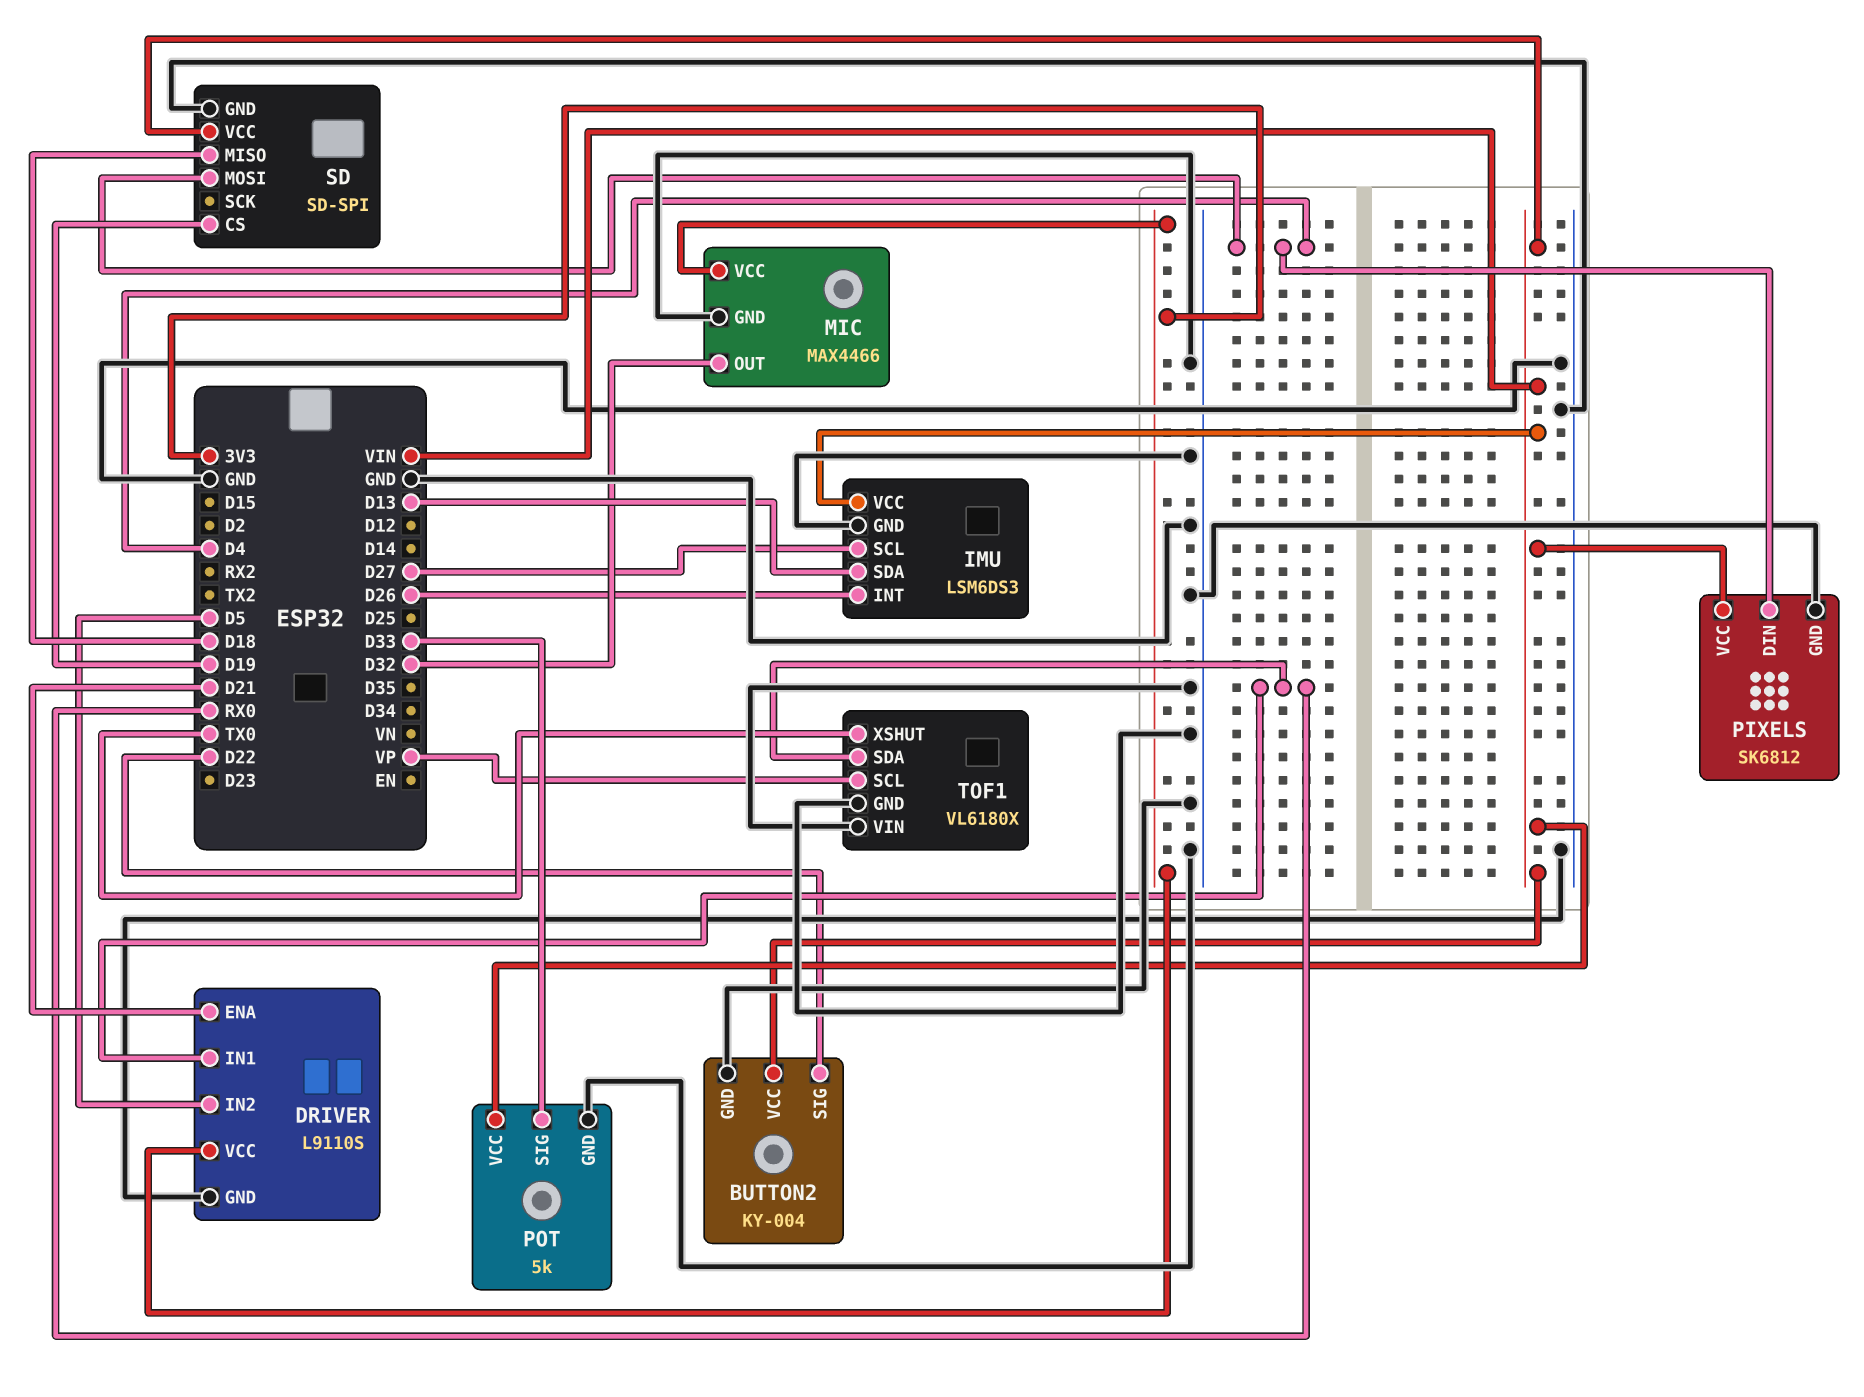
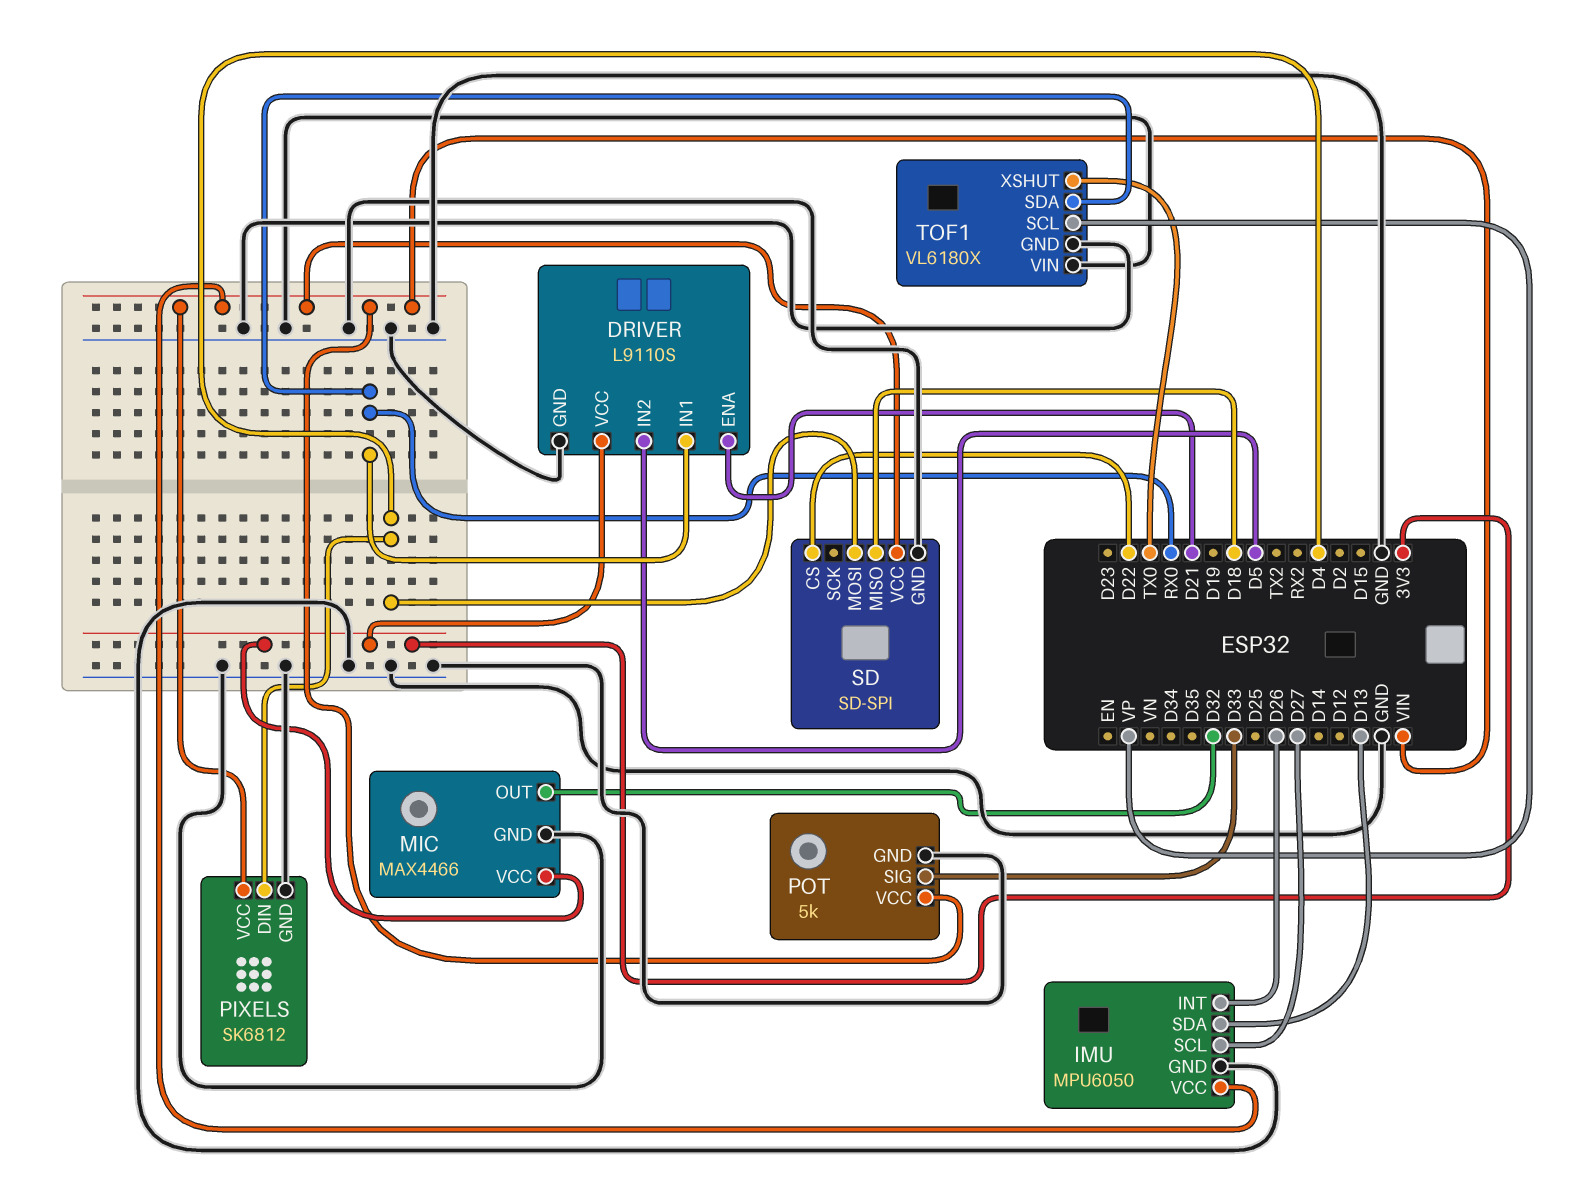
BUTTON2: KY-004 -> none
BUTTON2 pin GND: GND -> none
BUTTON2 pin SIG: D22 -> none
BUTTON2 pin VCC: VIN -> none
IMU: LSM6DS3 -> MPU6050
SD pin CS: D19 -> D22

